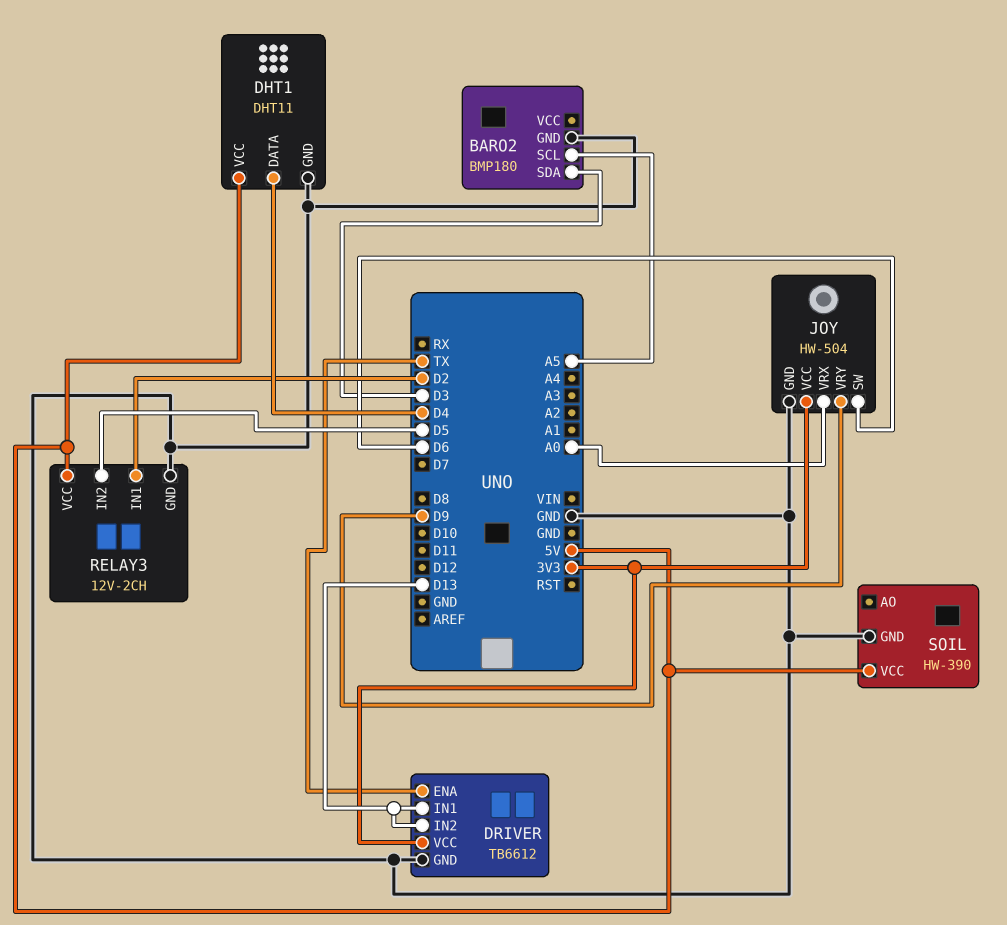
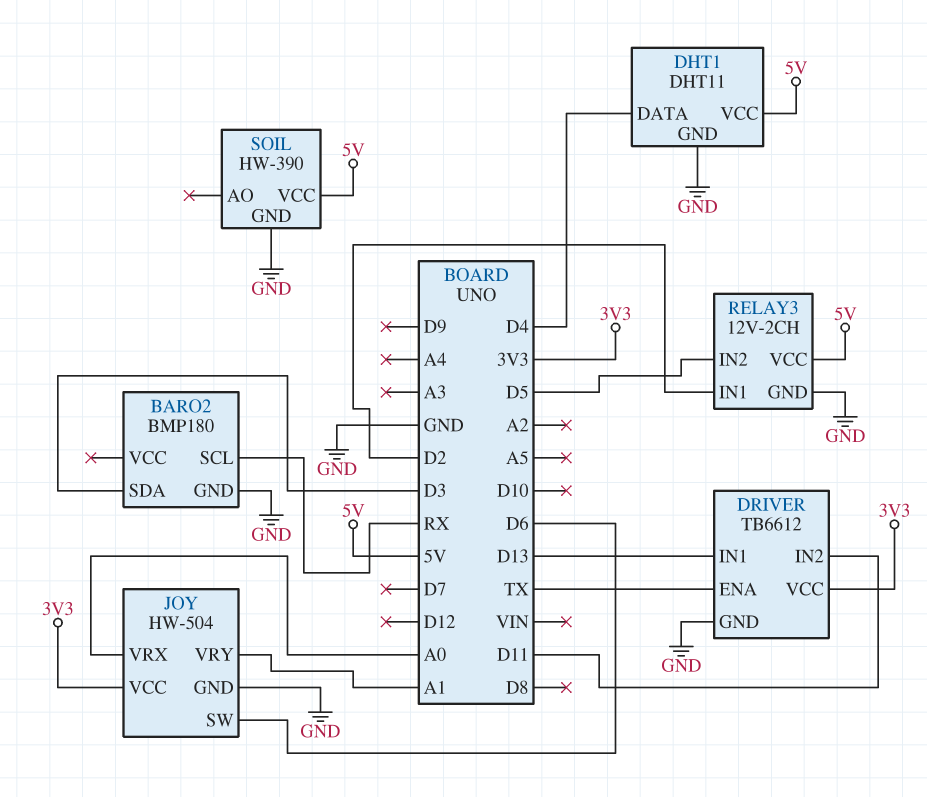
BARO2 pin SCL: A5 -> RX
DRIVER pin IN2: D13 -> D11
JOY pin VRY: D9 -> A1

